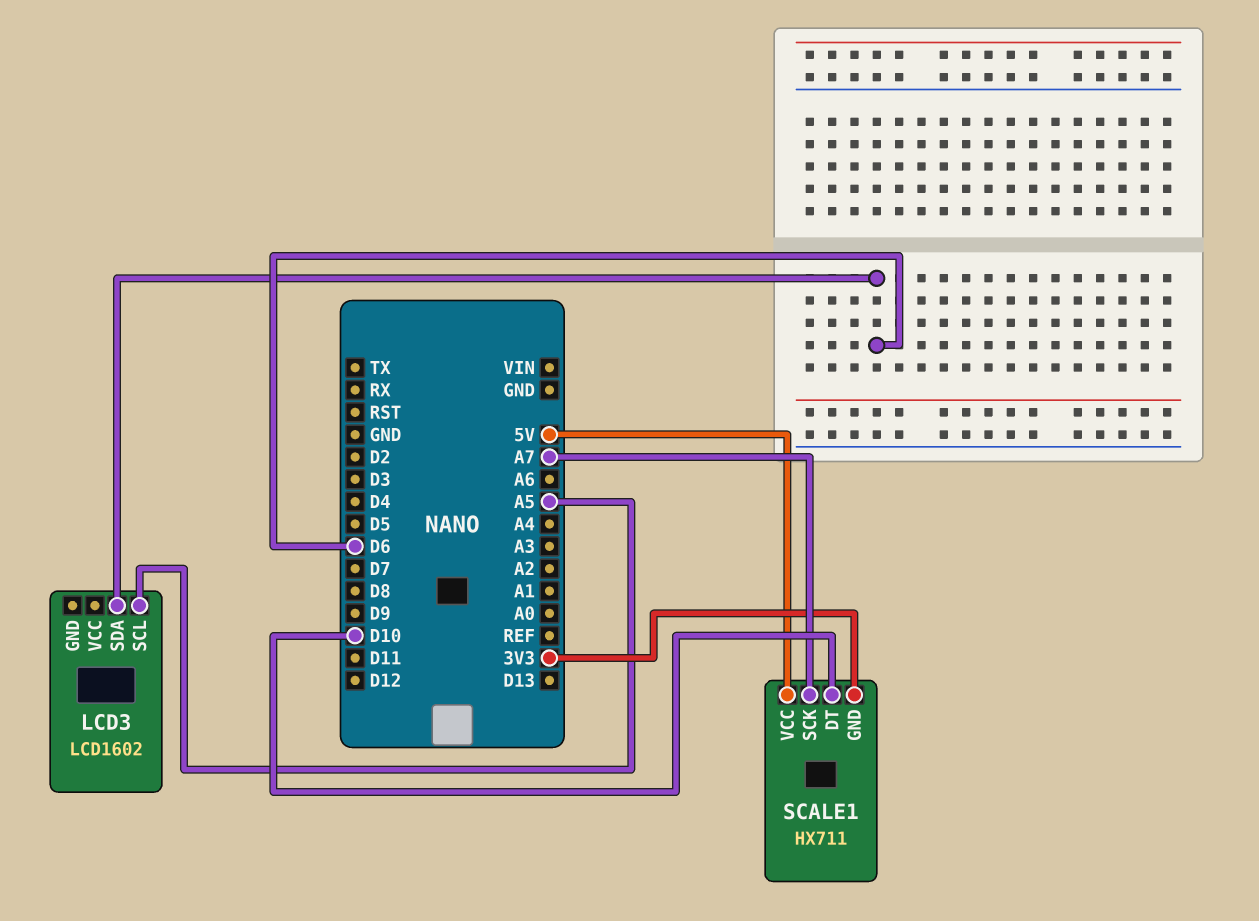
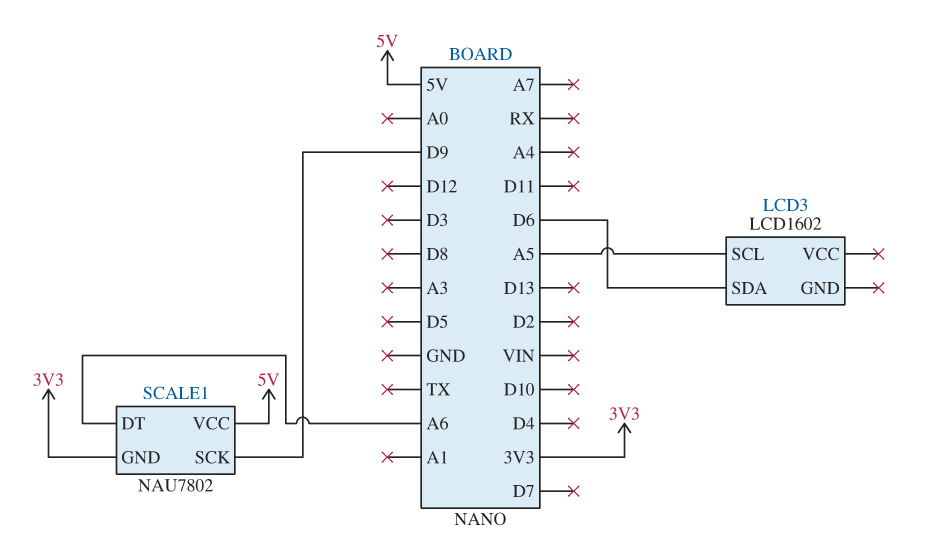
SCALE1: HX711 -> NAU7802
SCALE1 pin DT: D10 -> A6
SCALE1 pin SCK: A7 -> D9

